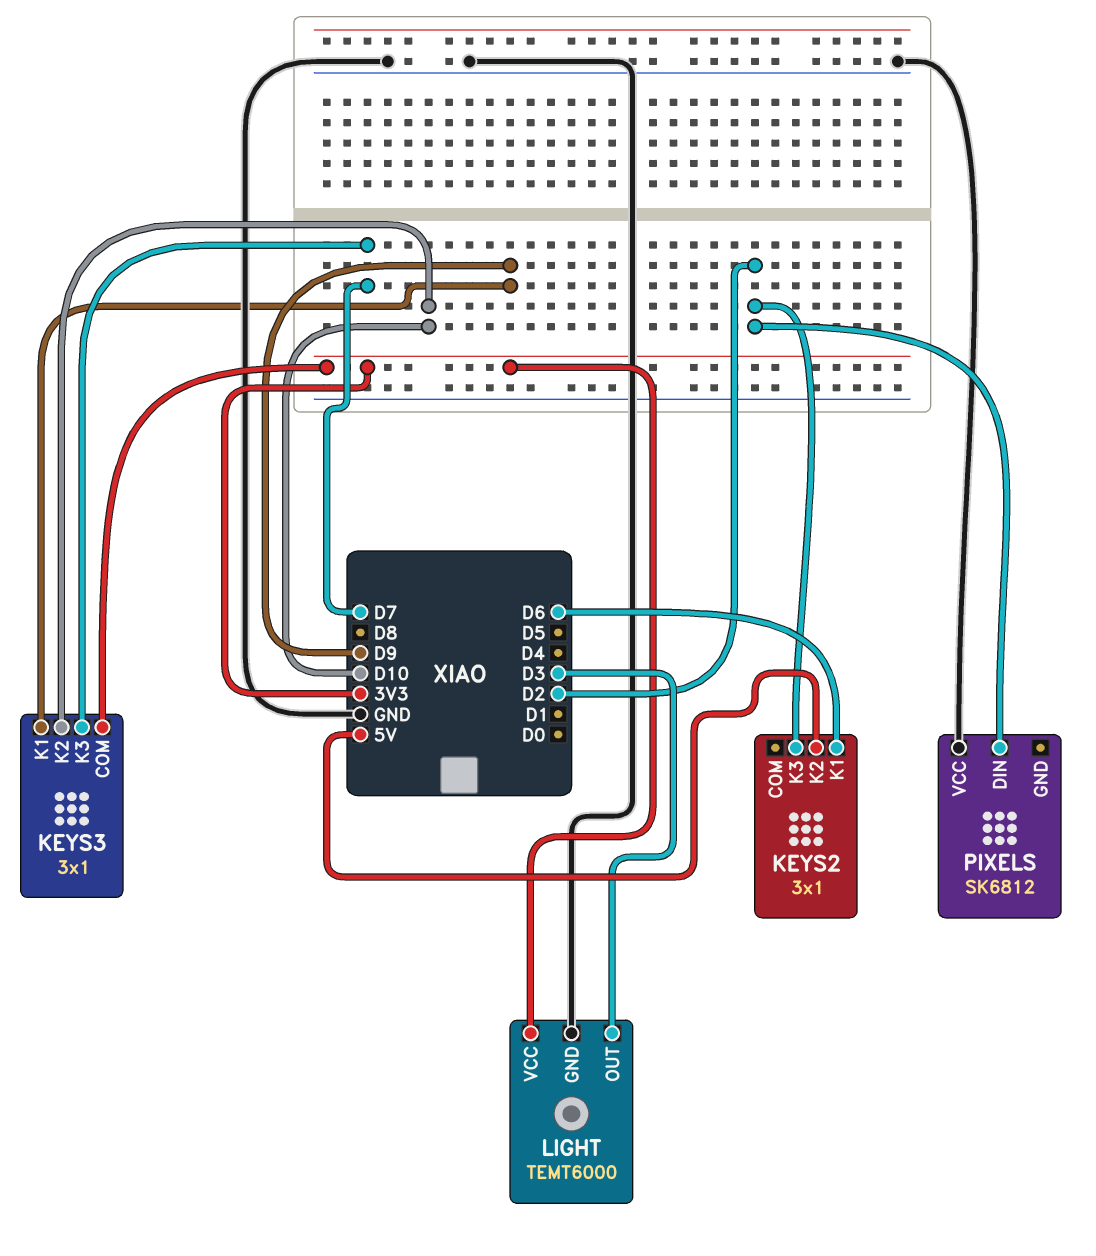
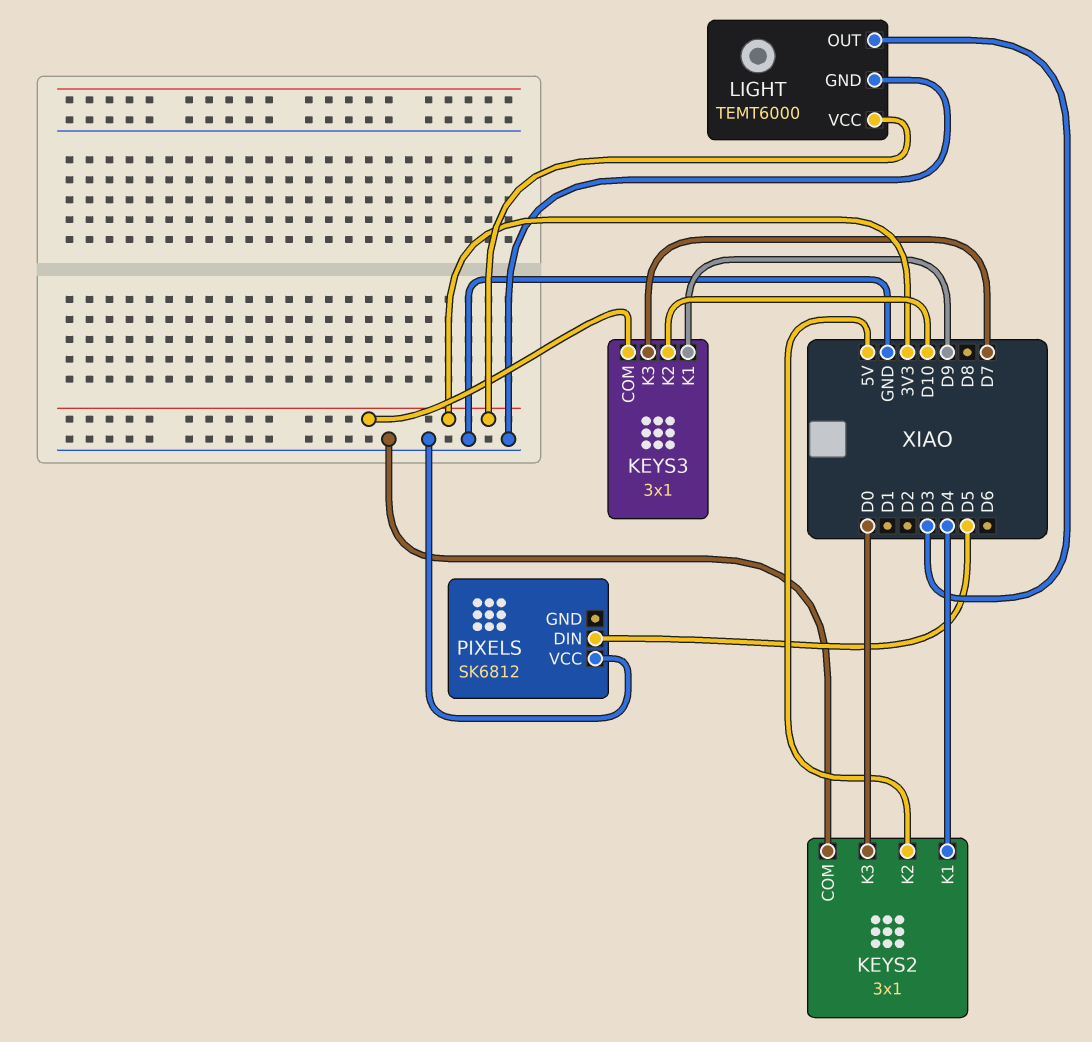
KEYS2 pin COM: none -> GND
KEYS2 pin K1: D6 -> D4
KEYS2 pin K3: D2 -> D0
PIXELS pin DIN: D2 -> D5

